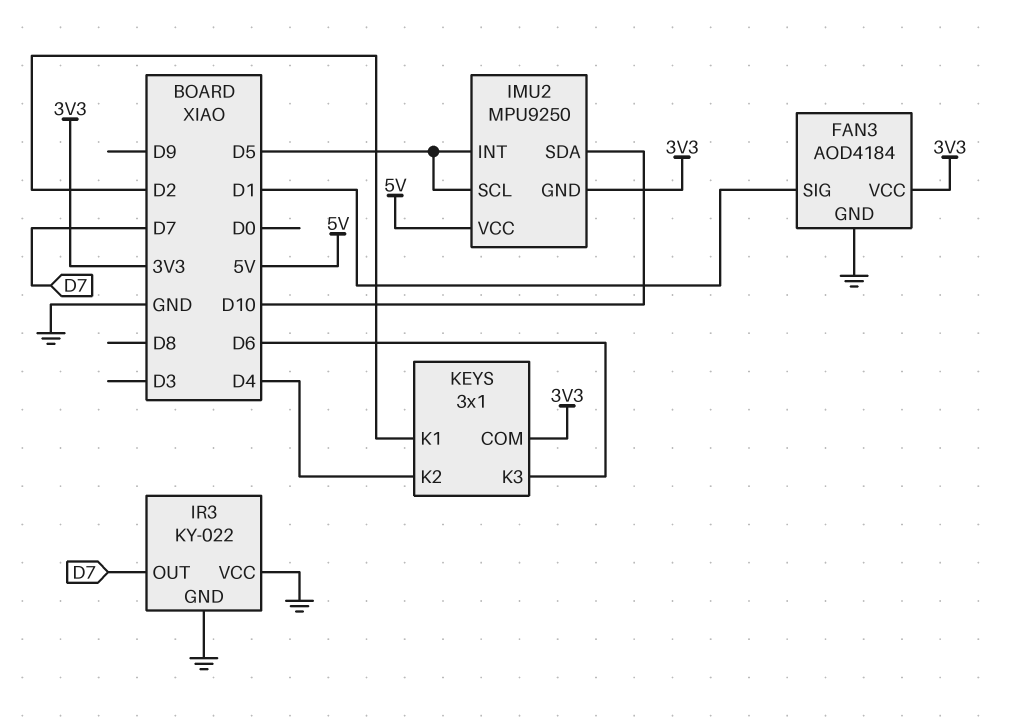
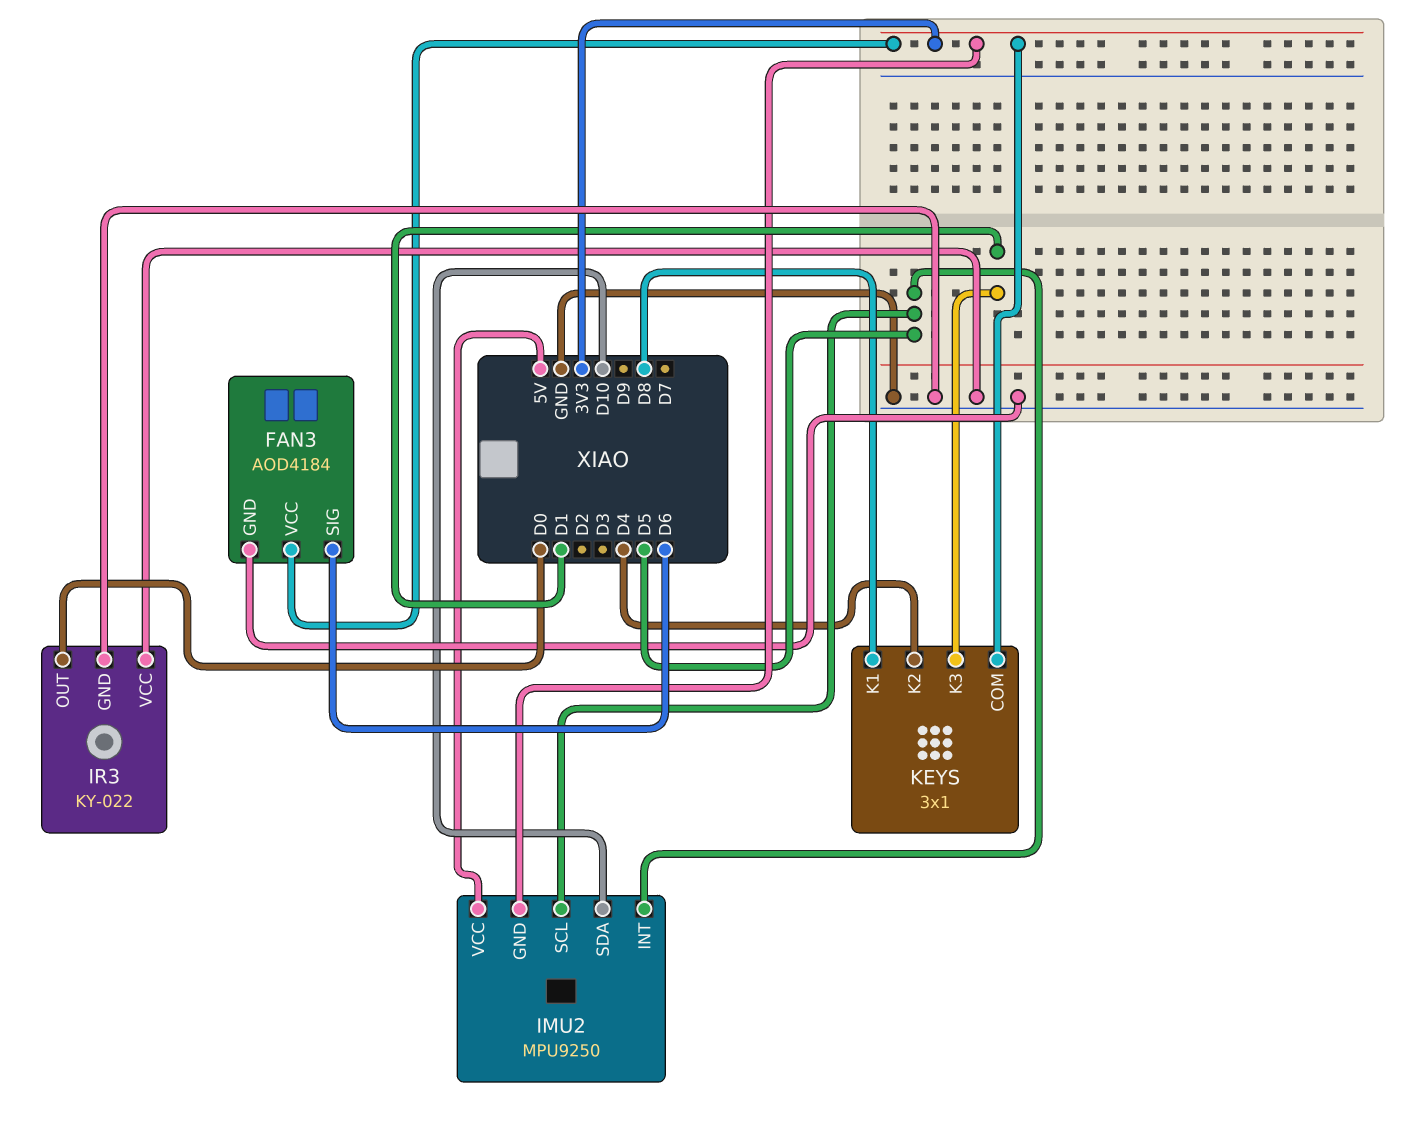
FAN3 pin SIG: D1 -> D6
IR3 pin OUT: D7 -> D0
KEYS pin K1: D2 -> D8
KEYS pin K3: D6 -> D1

